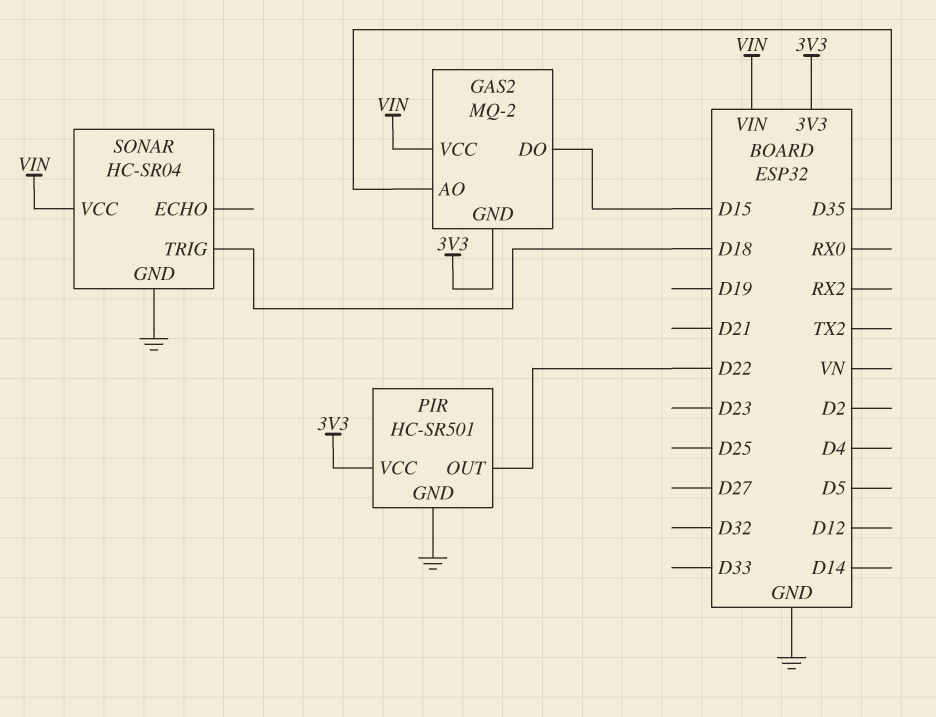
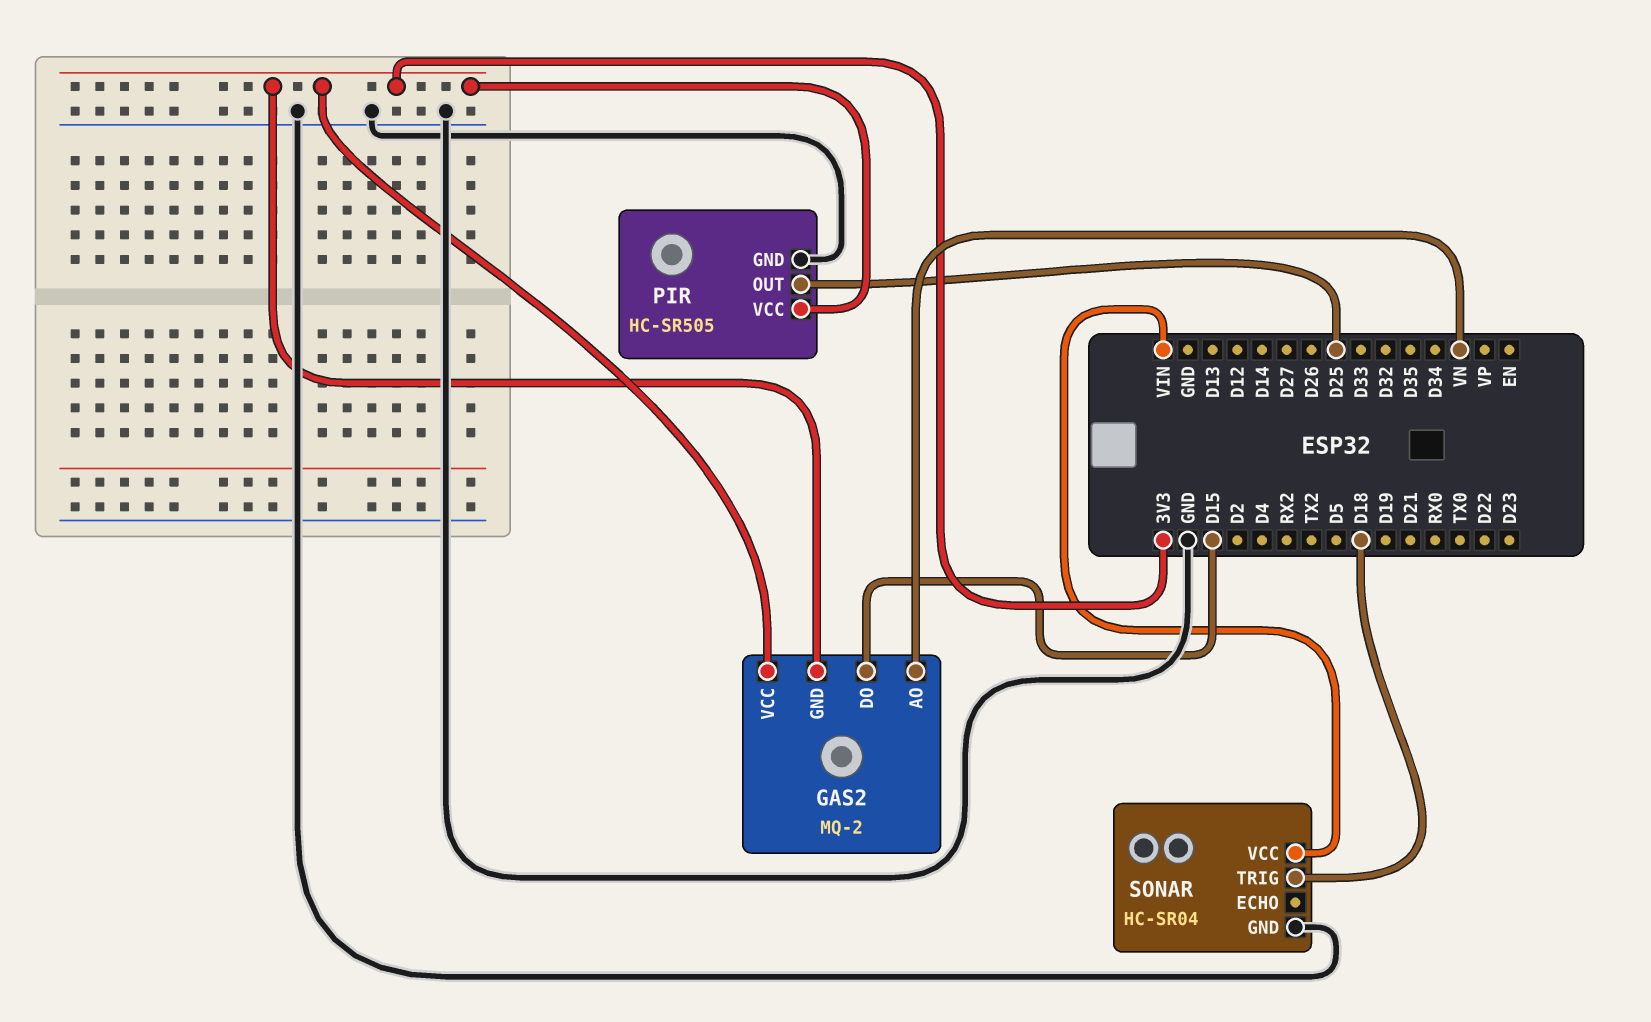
GAS2 pin AO: D35 -> VN
GAS2 pin VCC: VIN -> 3V3
PIR: HC-SR501 -> HC-SR505
PIR pin OUT: D22 -> D25

